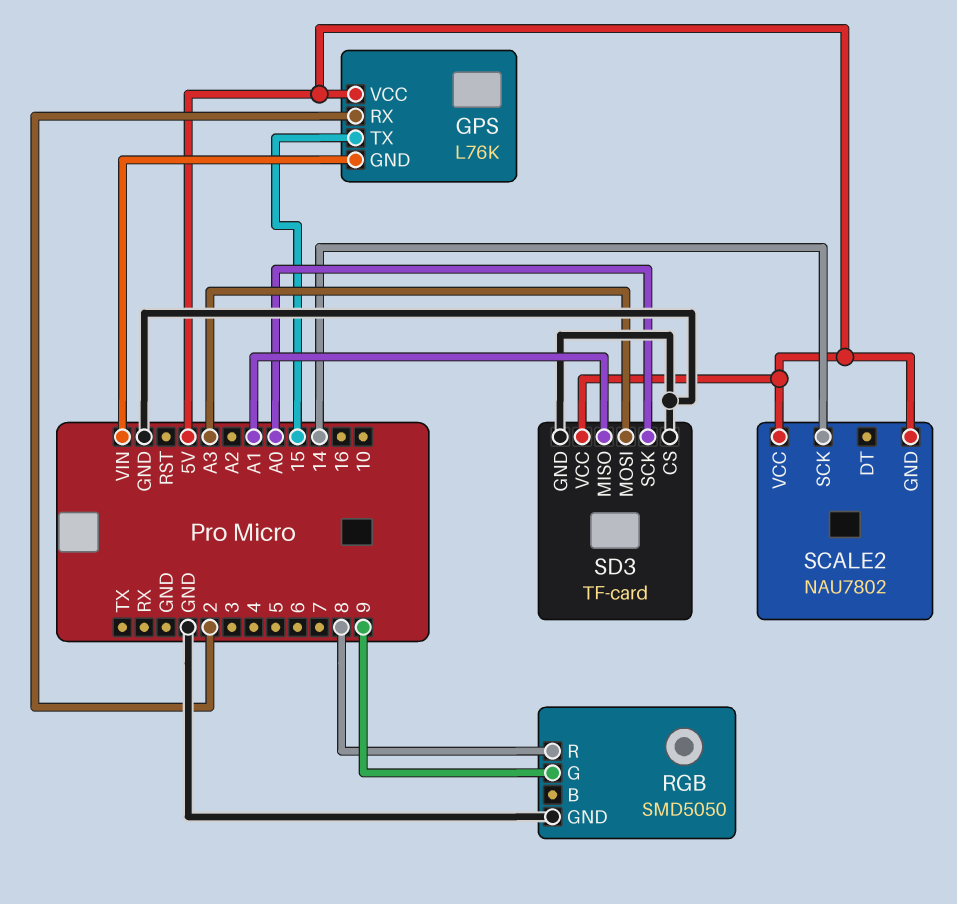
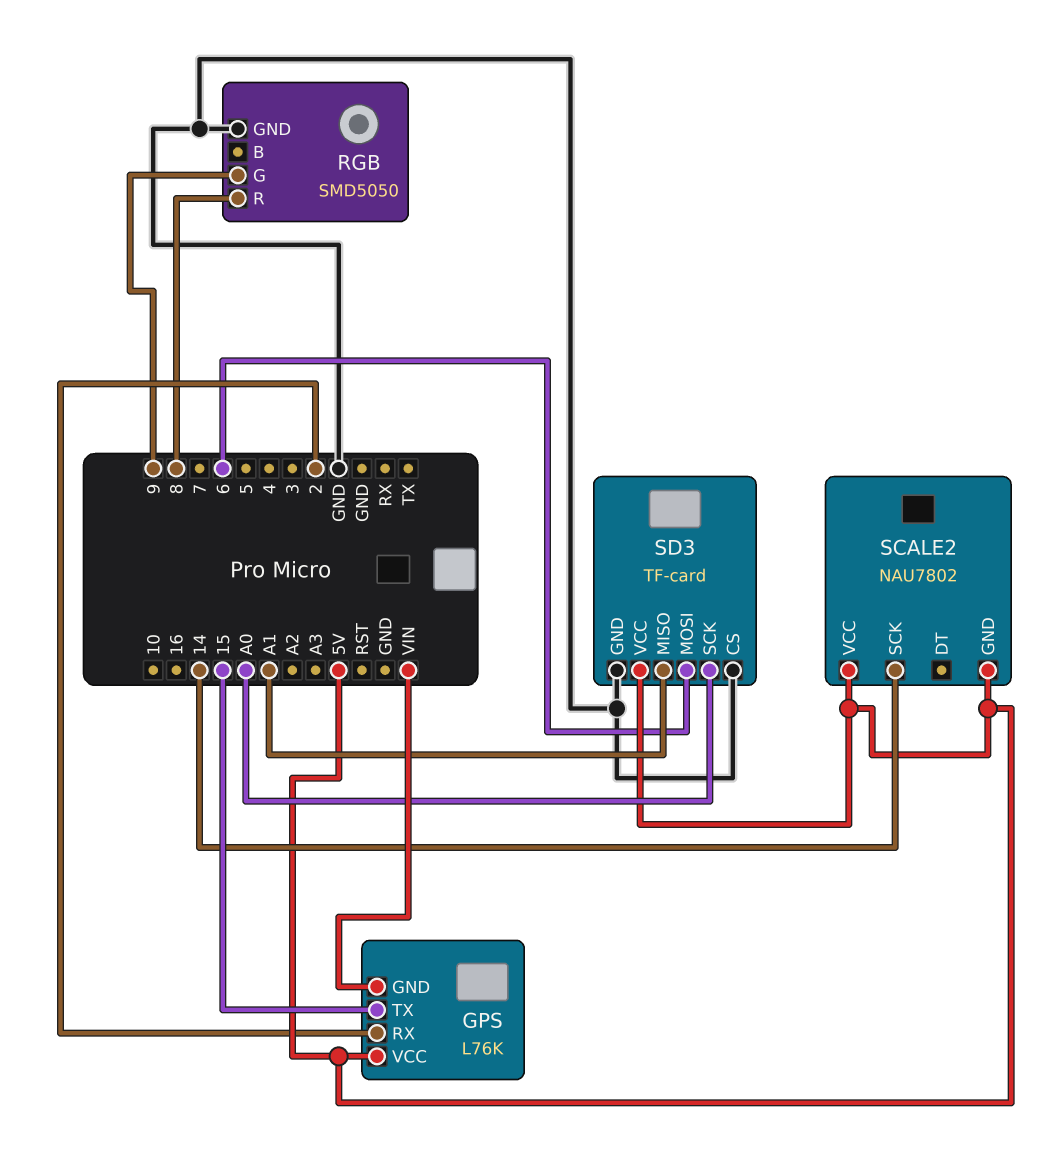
SD3 pin MOSI: A3 -> 6

